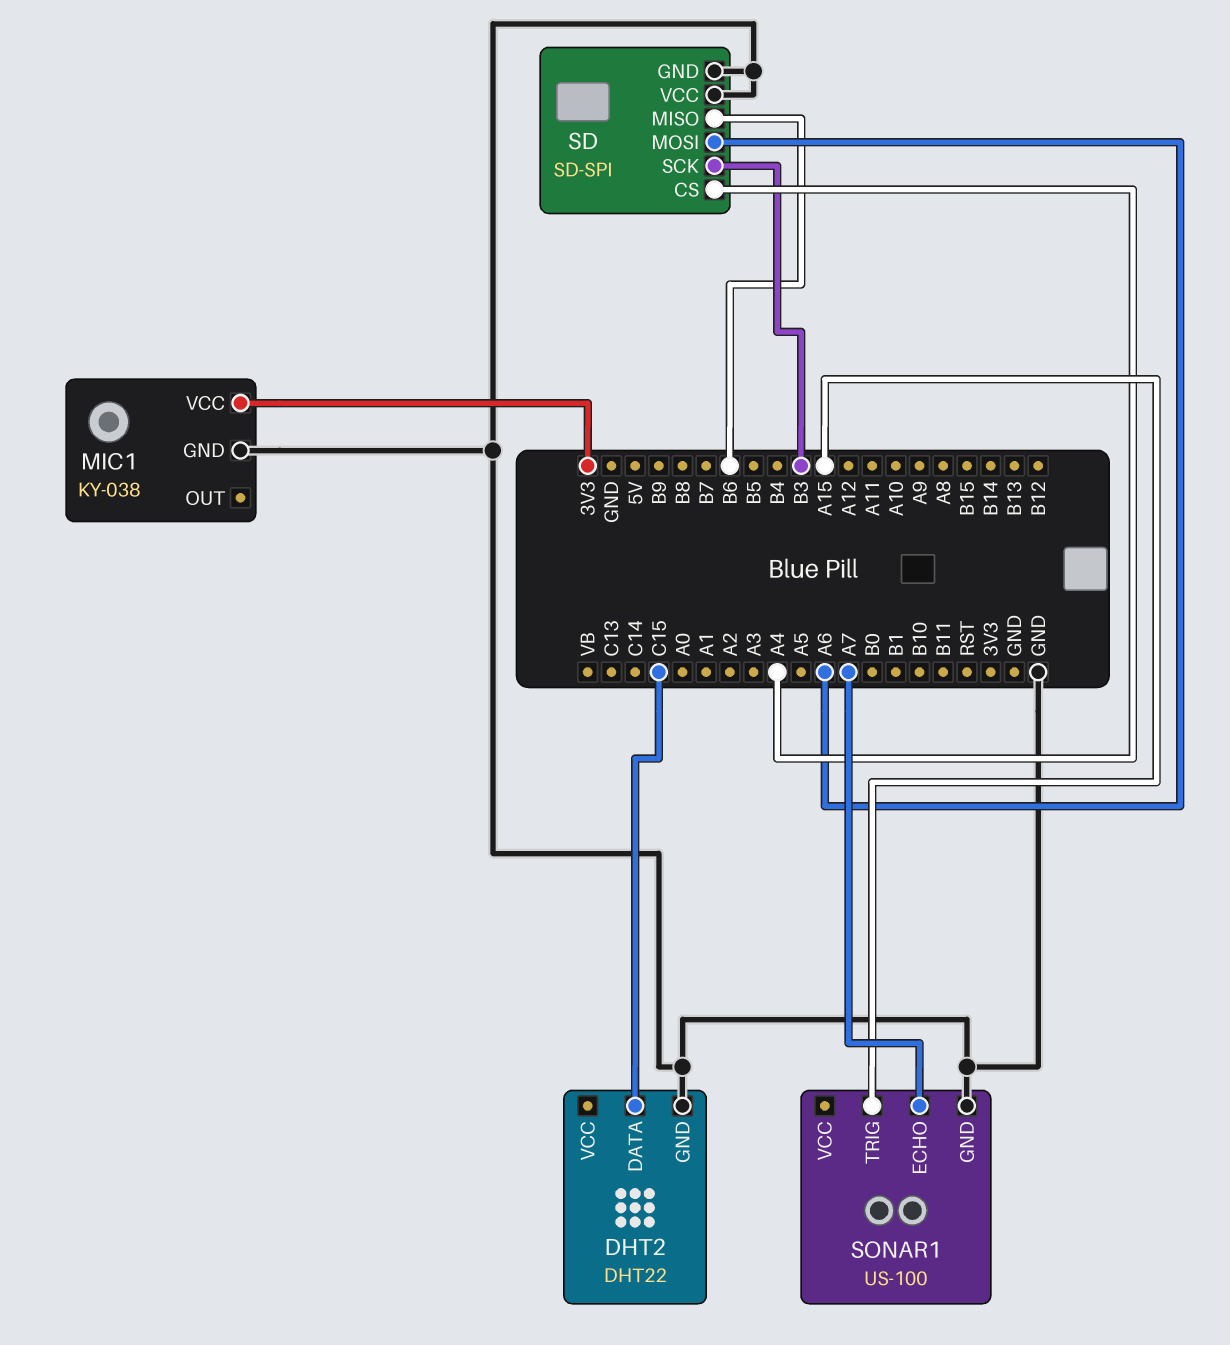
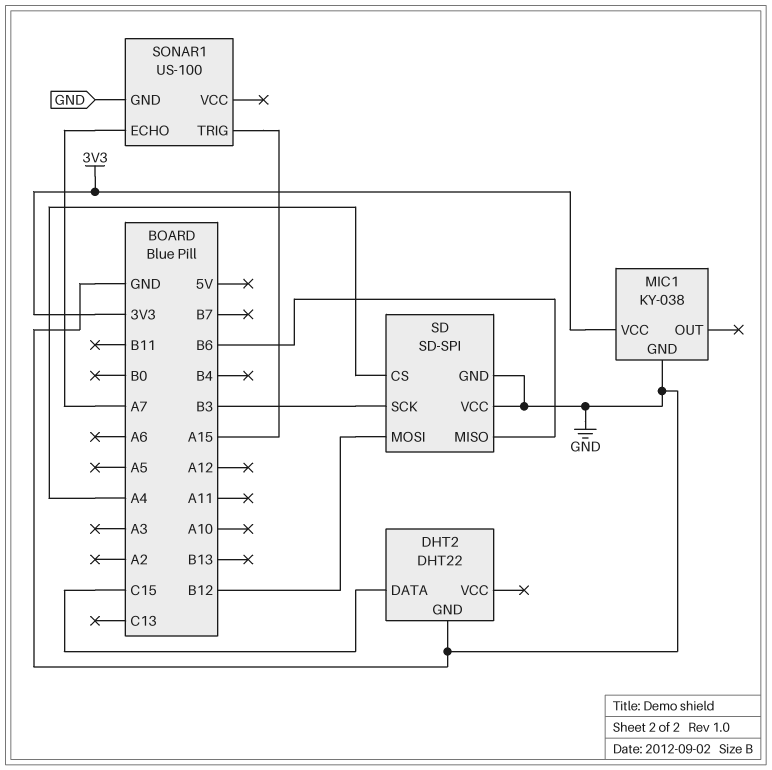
SD pin MOSI: A6 -> B12

